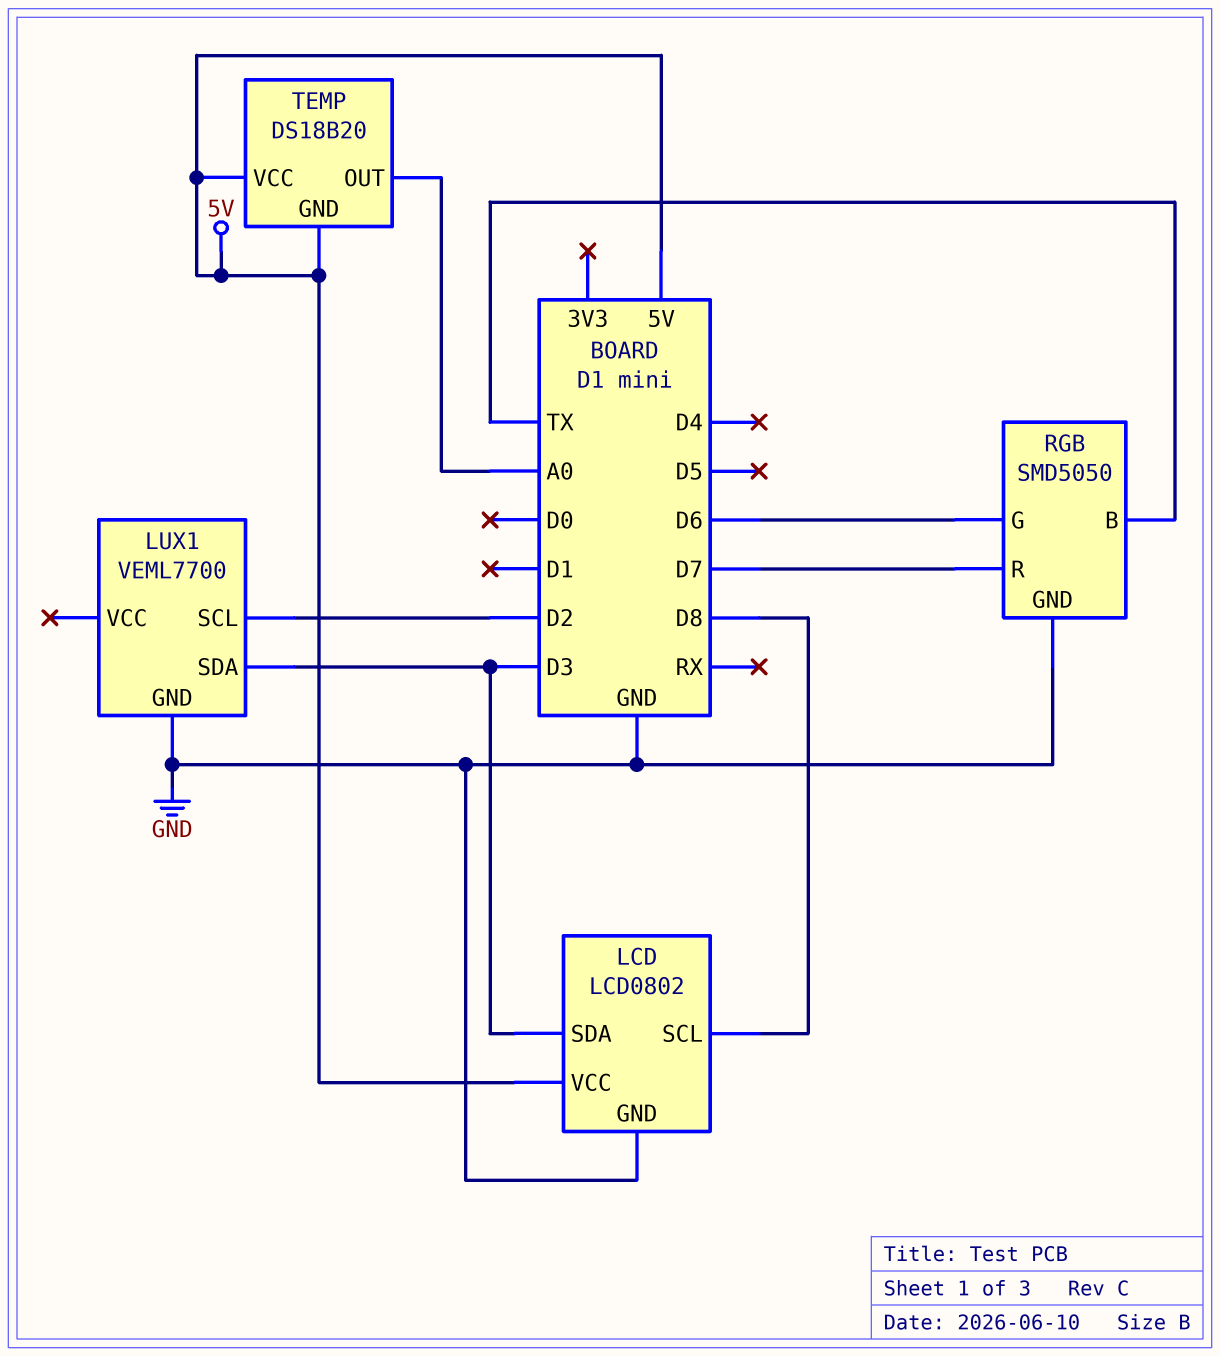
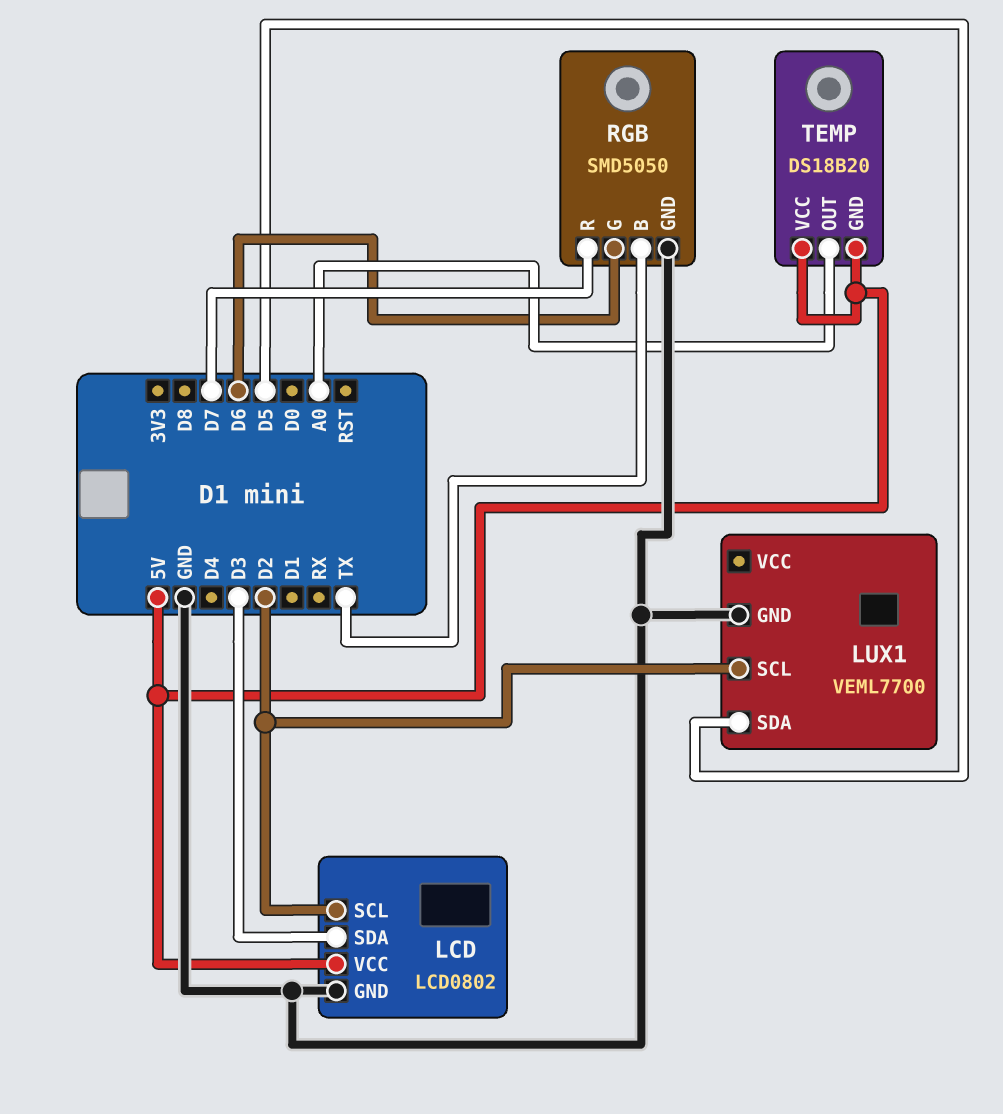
LCD pin SCL: D8 -> D2
LUX1 pin SDA: D3 -> D5

